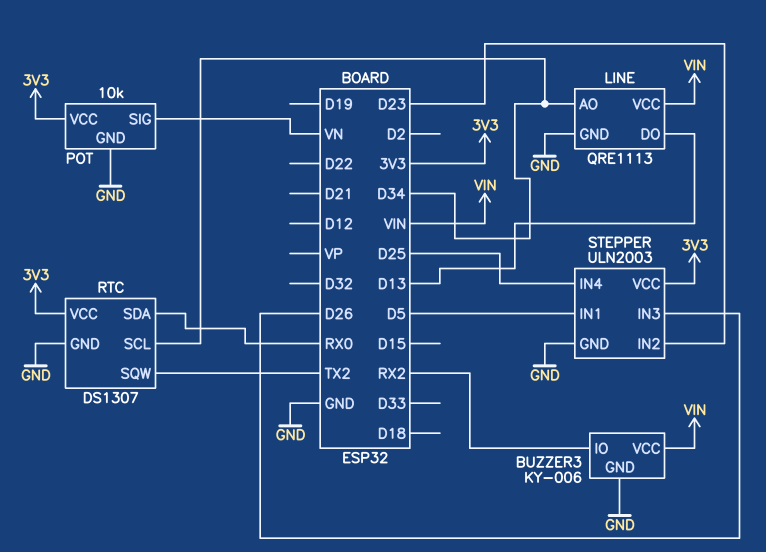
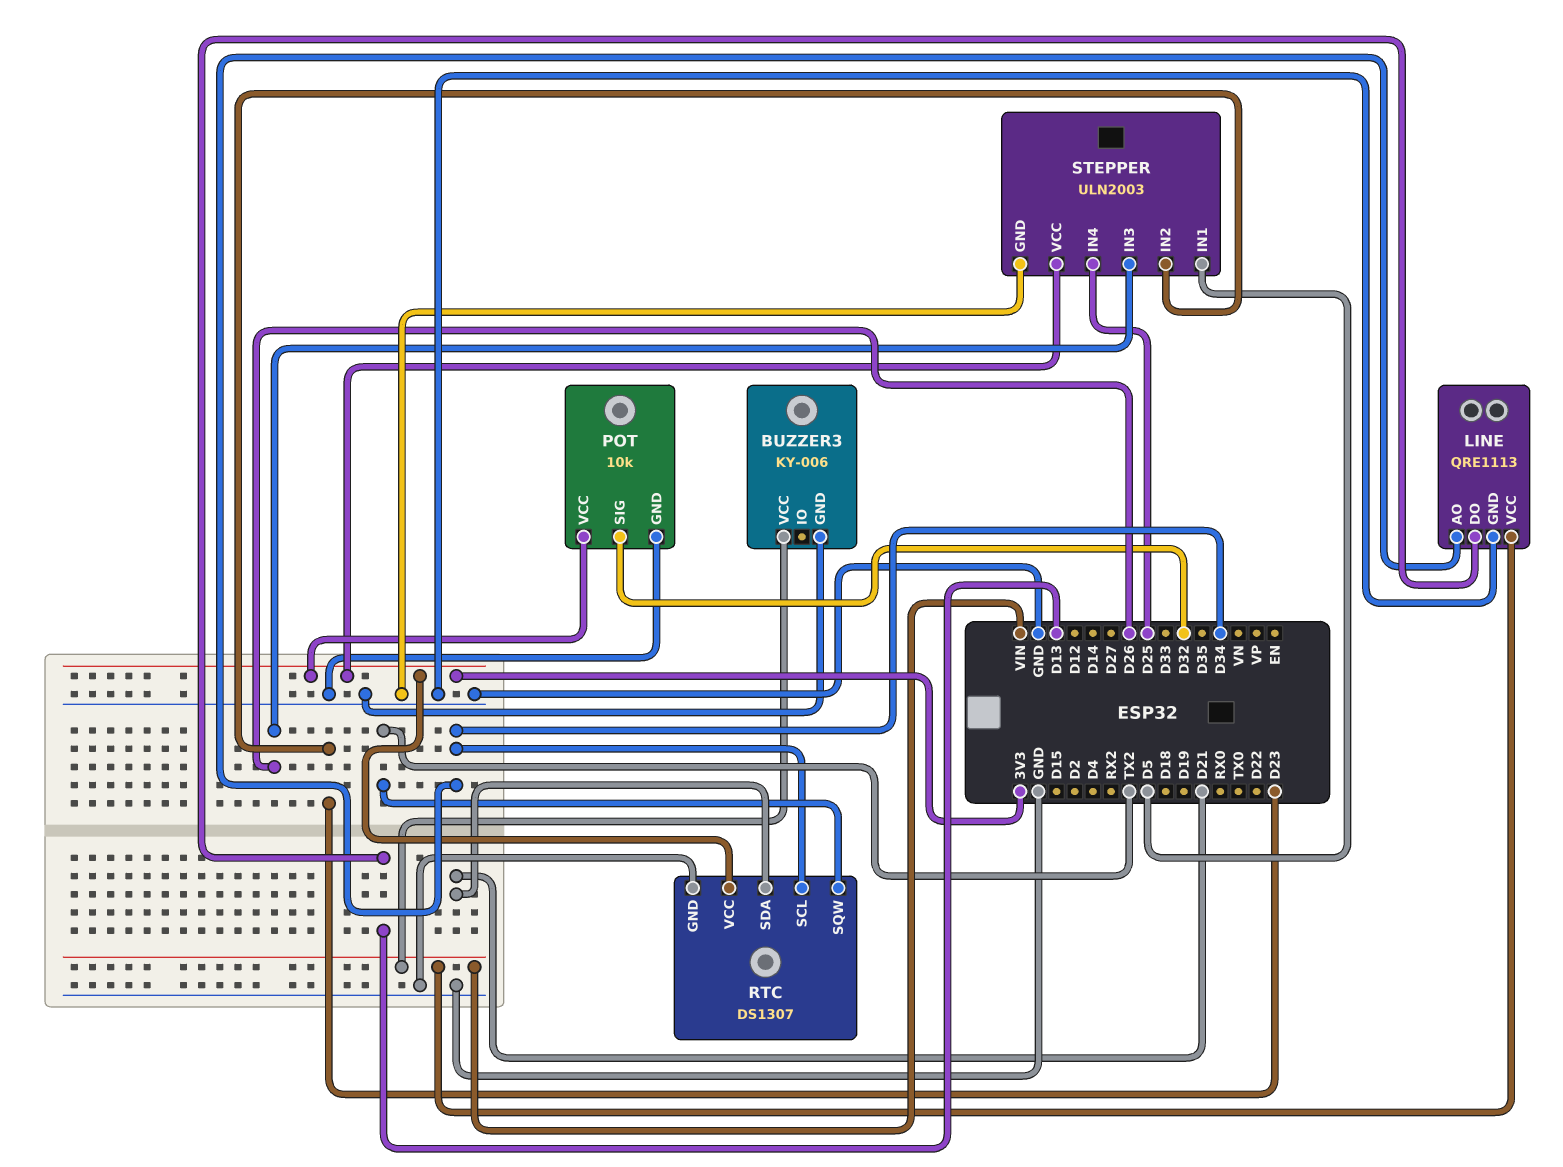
BUZZER3 pin IO: RX2 -> none
POT pin SIG: VN -> D32
RTC pin SDA: RX0 -> D21

